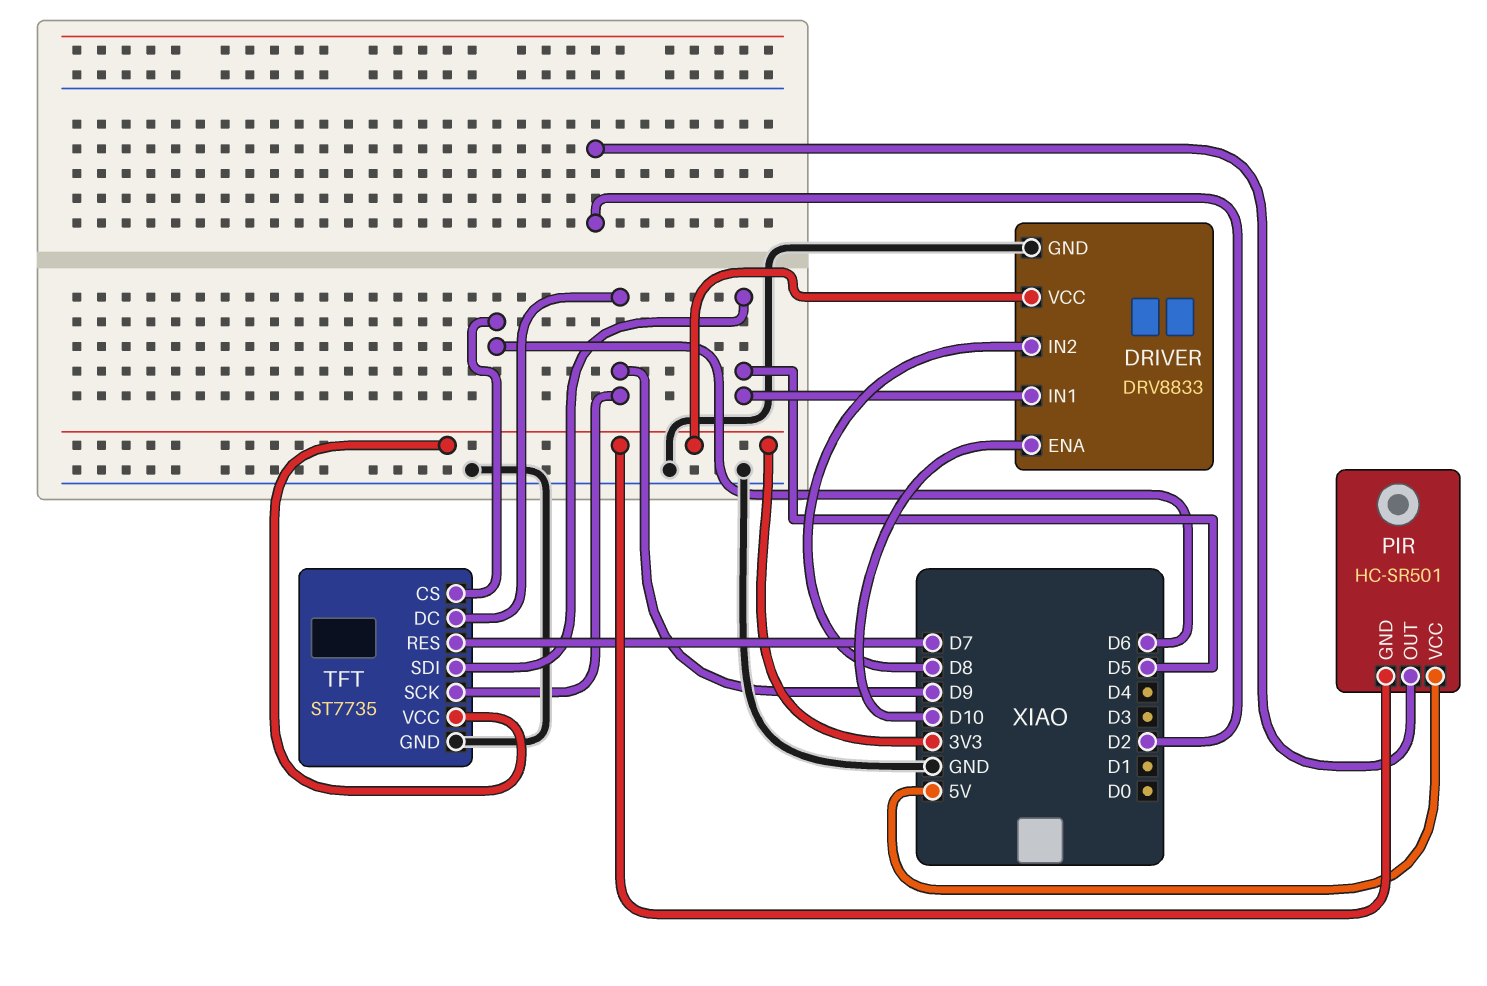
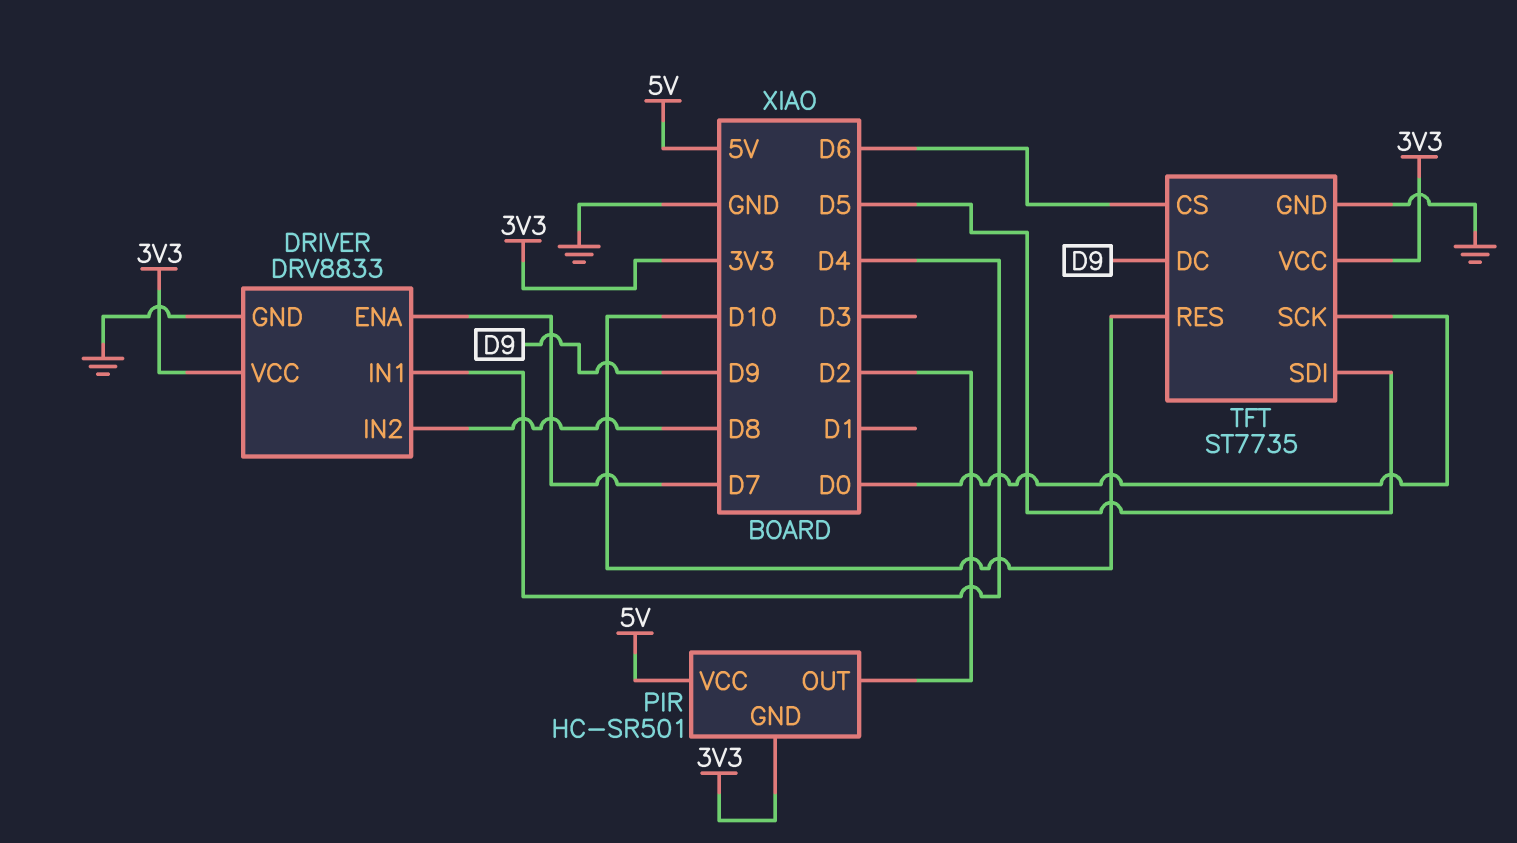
DRIVER pin ENA: D10 -> D7
DRIVER pin IN1: D5 -> D4
TFT pin RES: D7 -> D10
TFT pin SCK: D9 -> D0

